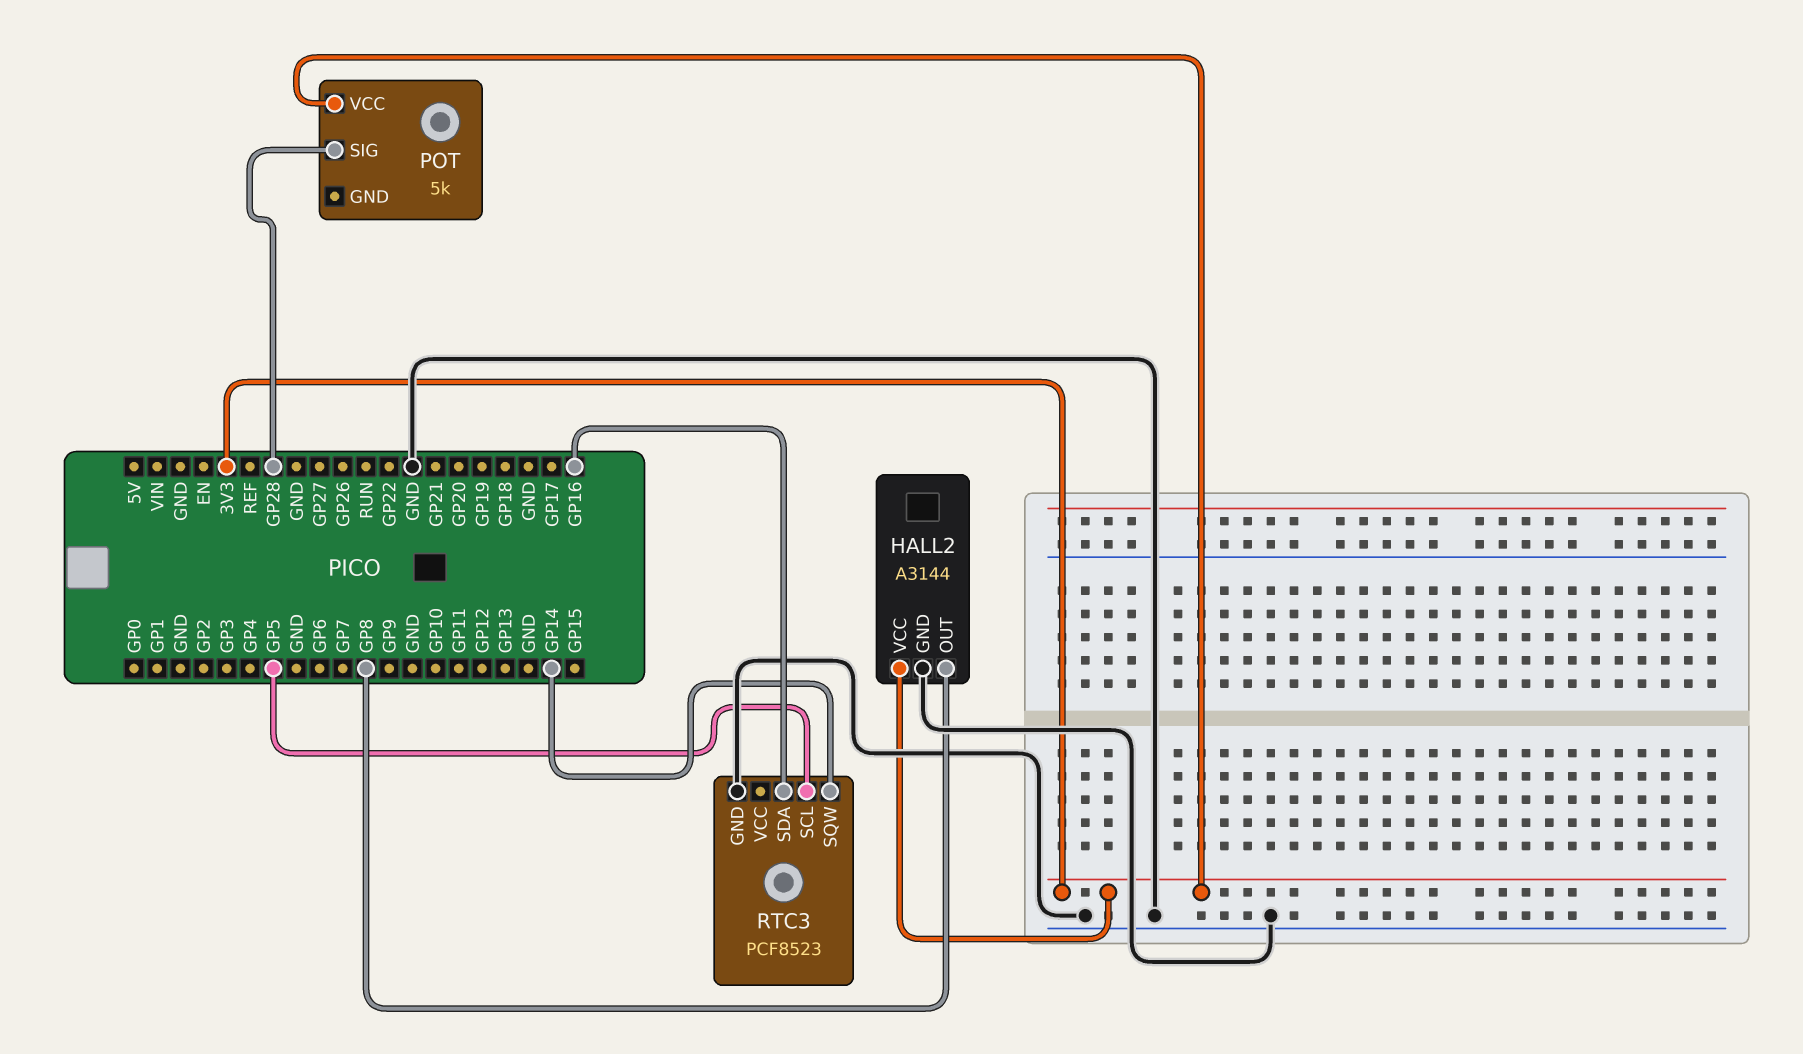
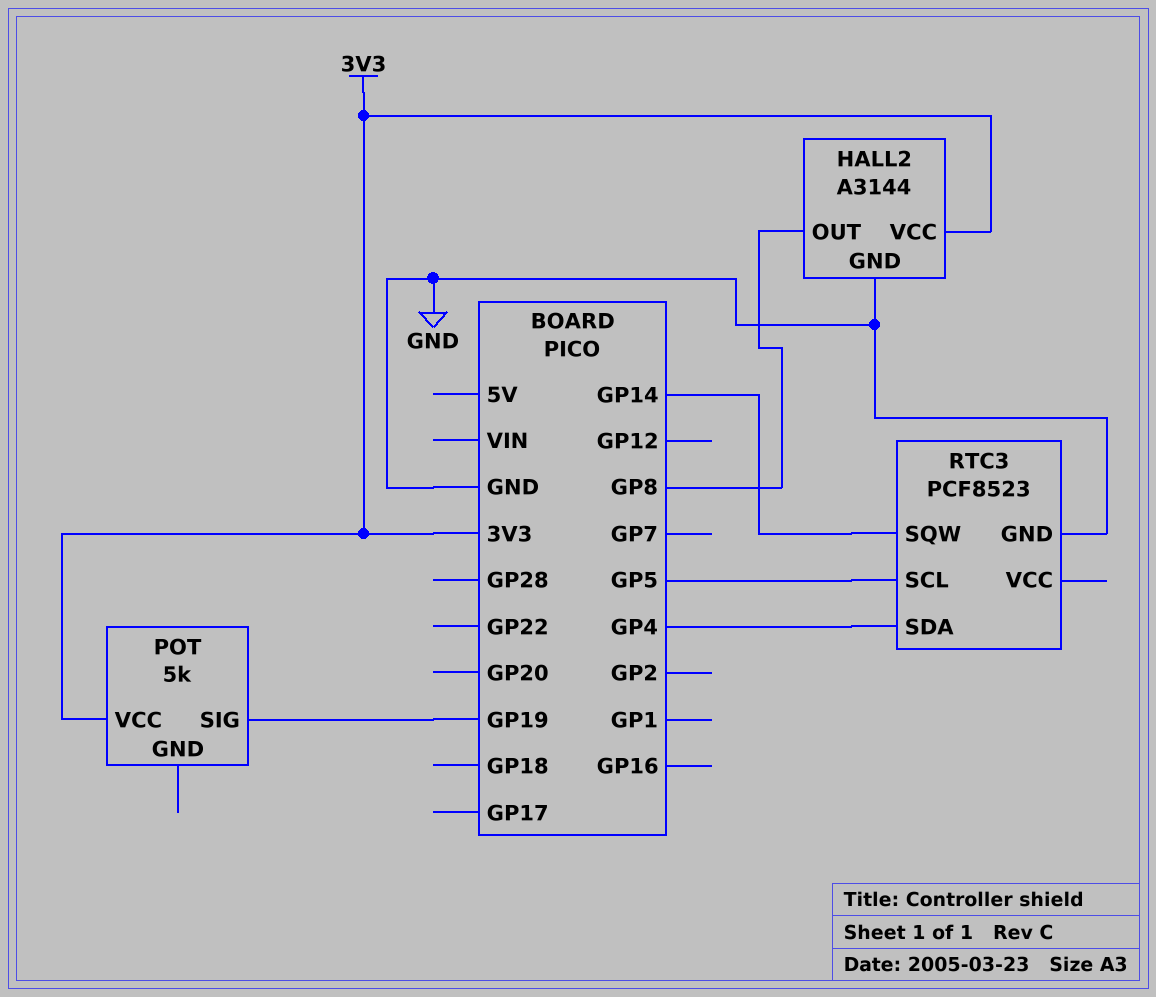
POT pin SIG: GP28 -> GP19
RTC3 pin SDA: GP16 -> GP4

